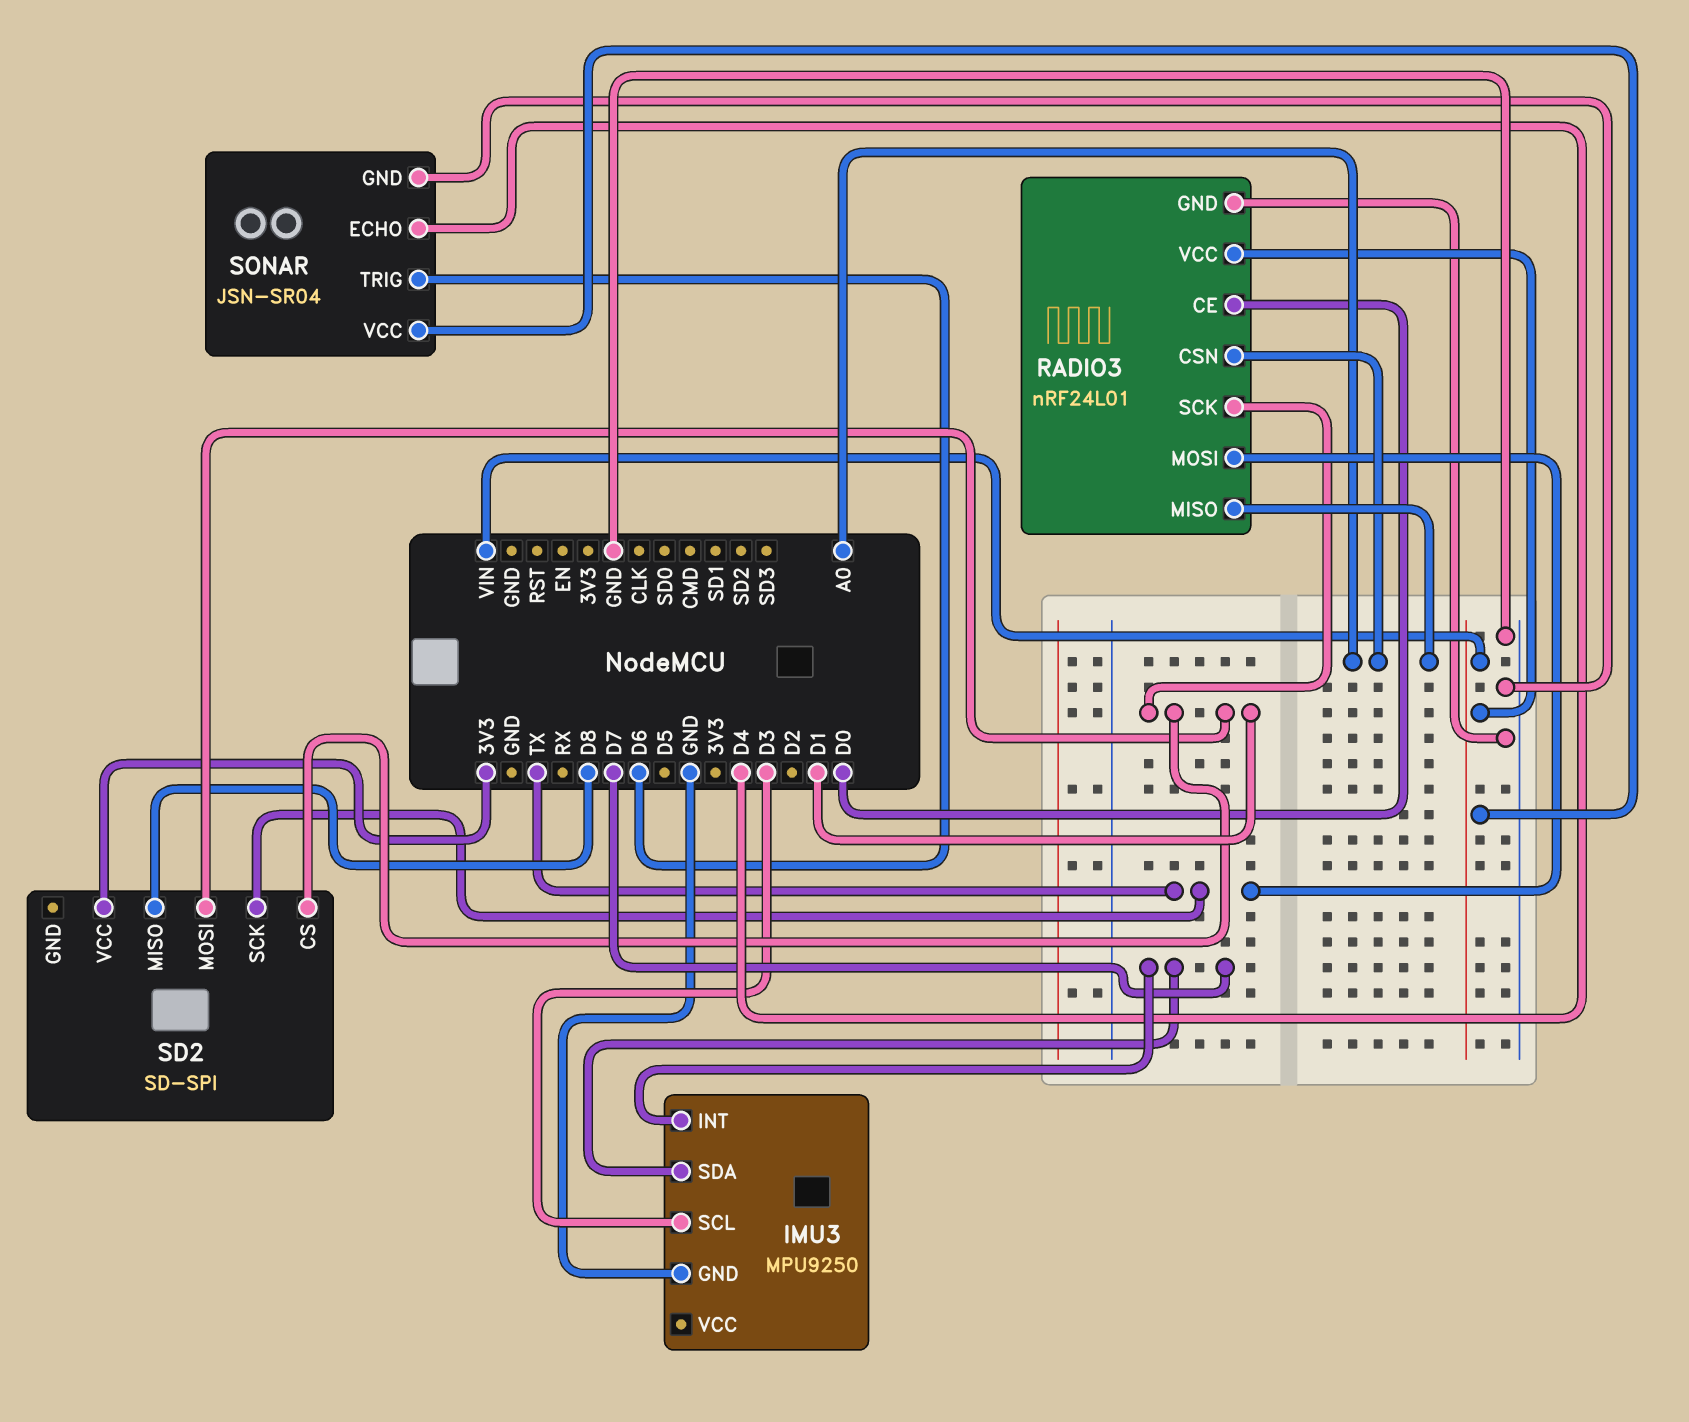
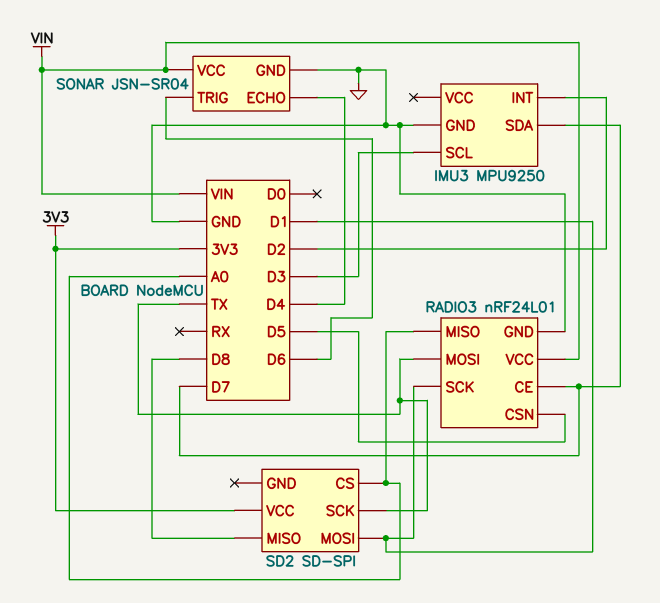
IMU3 pin INT: D7 -> D2
RADIO3 pin CE: D0 -> D7
RADIO3 pin CSN: A0 -> D5
SD2 pin CS: D1 -> A0

